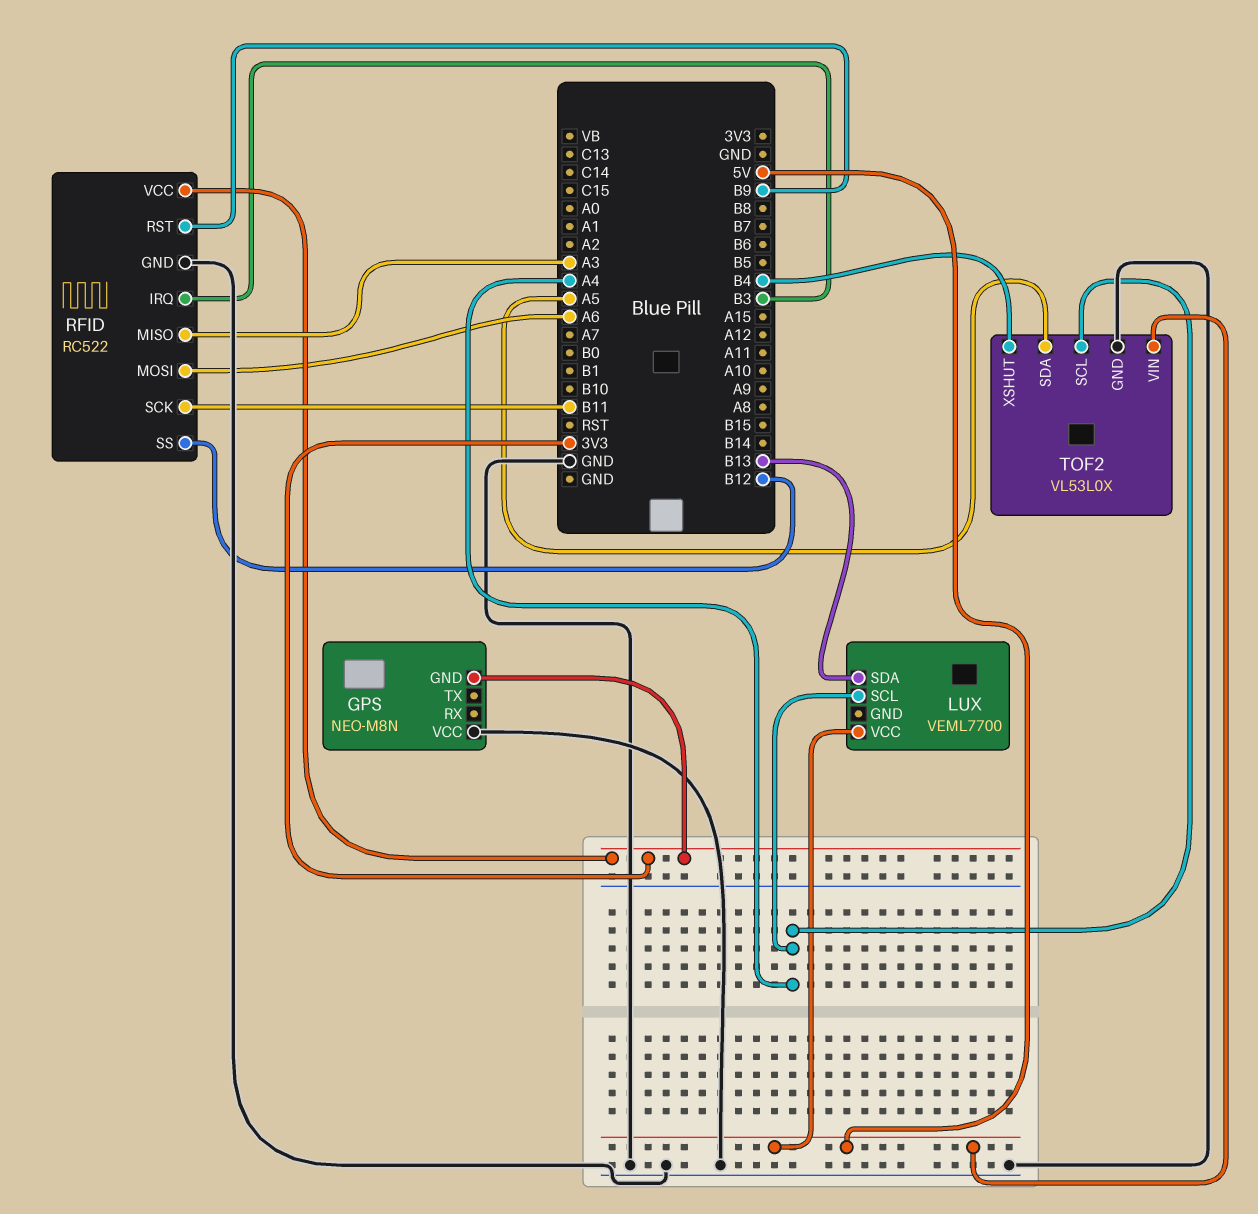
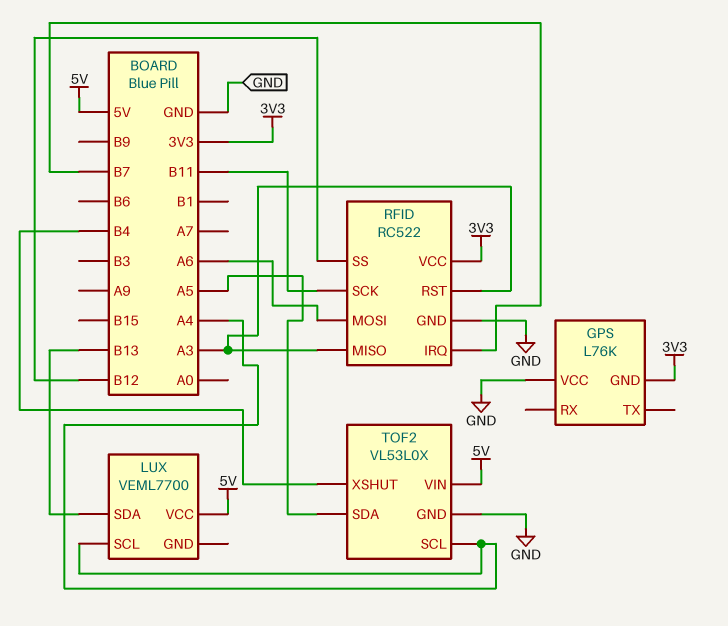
GPS: NEO-M8N -> L76K
RFID pin IRQ: B3 -> B7
RFID pin RST: B9 -> A3

